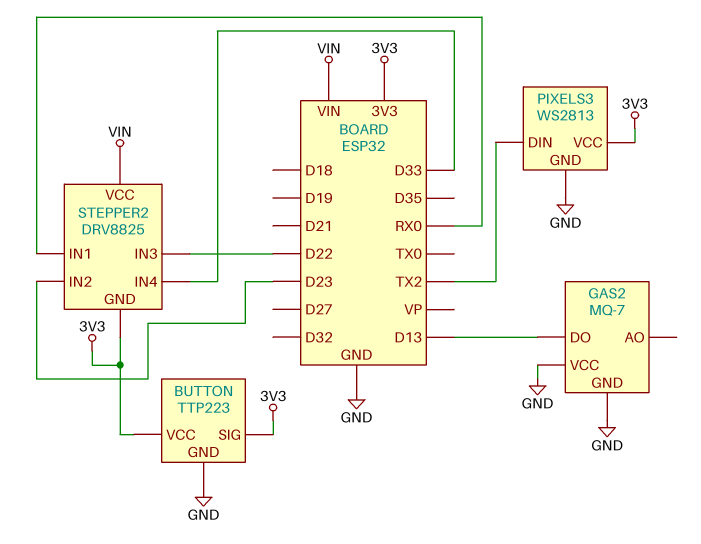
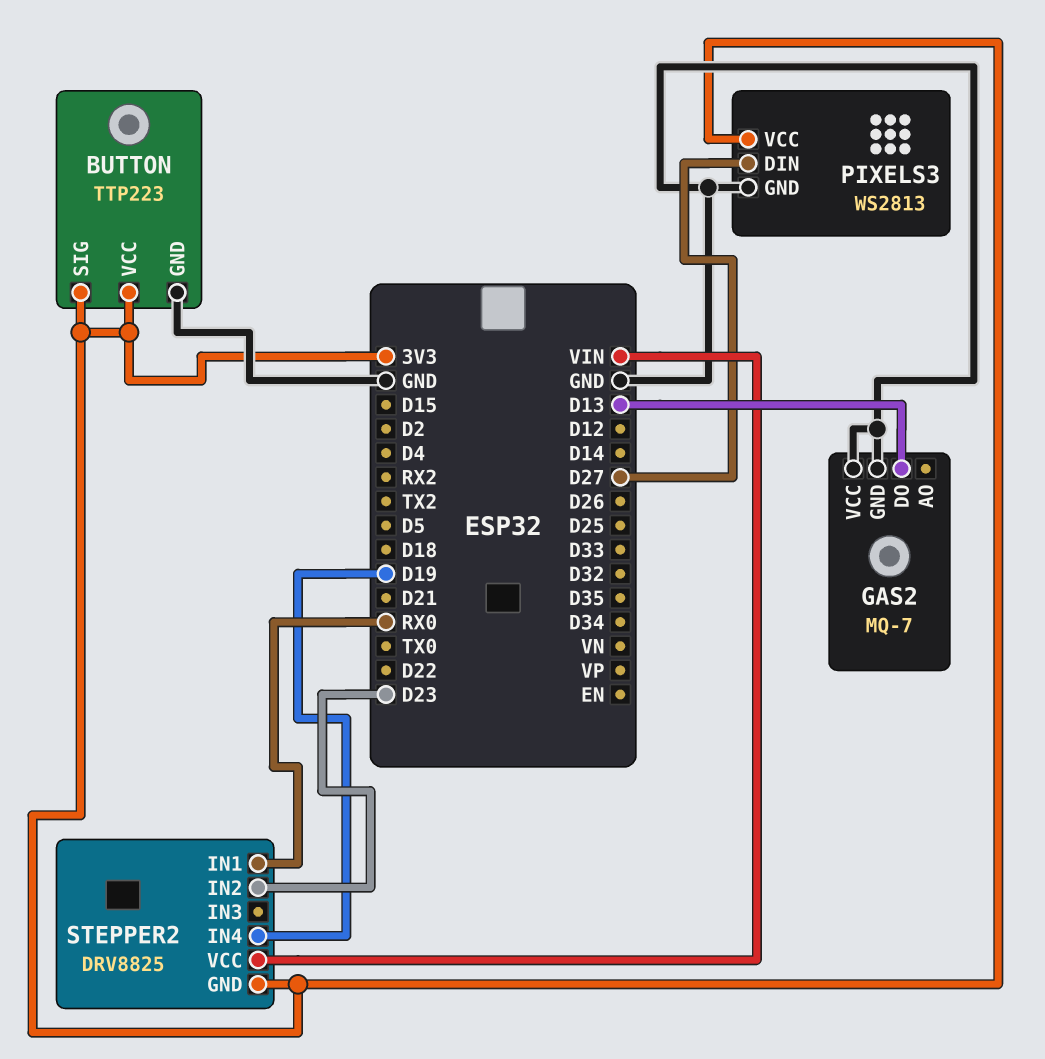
PIXELS3 pin DIN: TX2 -> D27
STEPPER2 pin IN3: D22 -> none
STEPPER2 pin IN4: D33 -> D19

